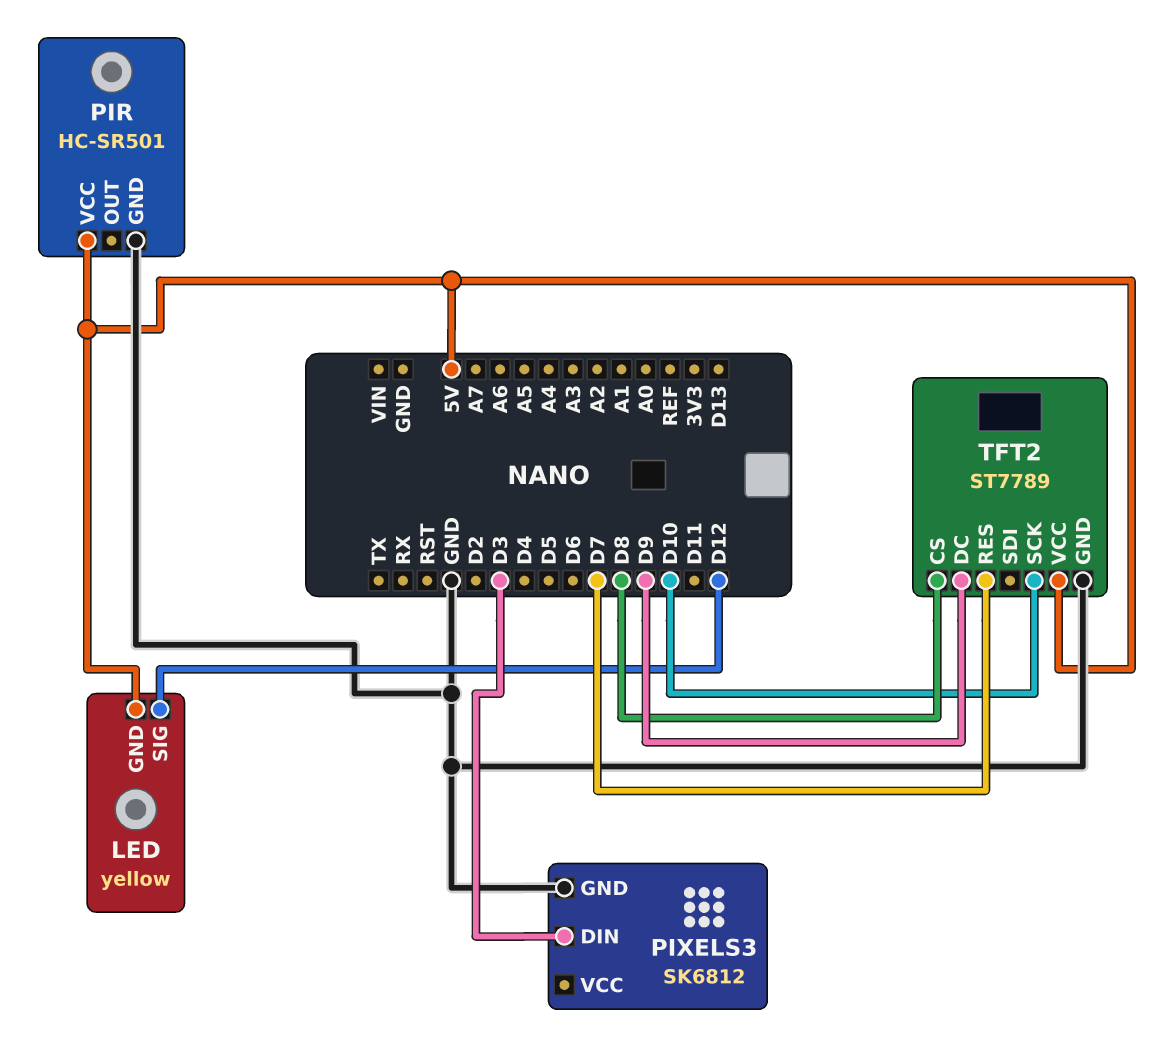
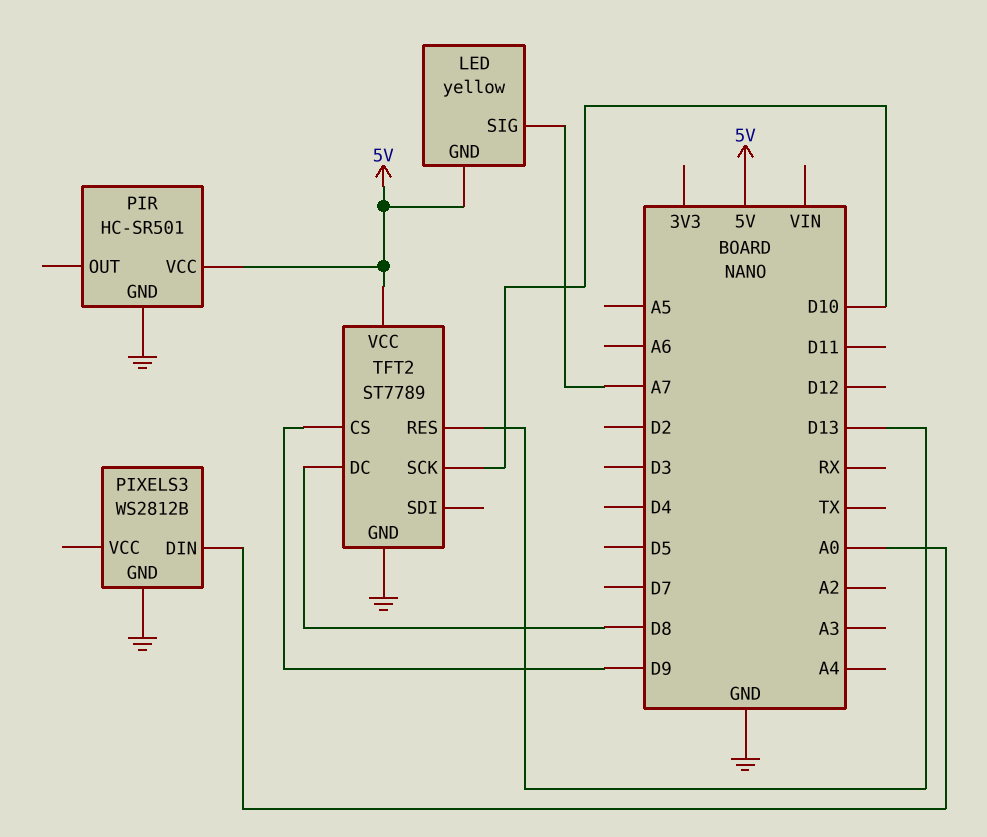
LED pin SIG: D12 -> A7
PIXELS3: SK6812 -> WS2812B
PIXELS3 pin DIN: D3 -> A0
TFT2 pin CS: D8 -> D9
TFT2 pin DC: D9 -> D8
TFT2 pin RES: D7 -> D13

